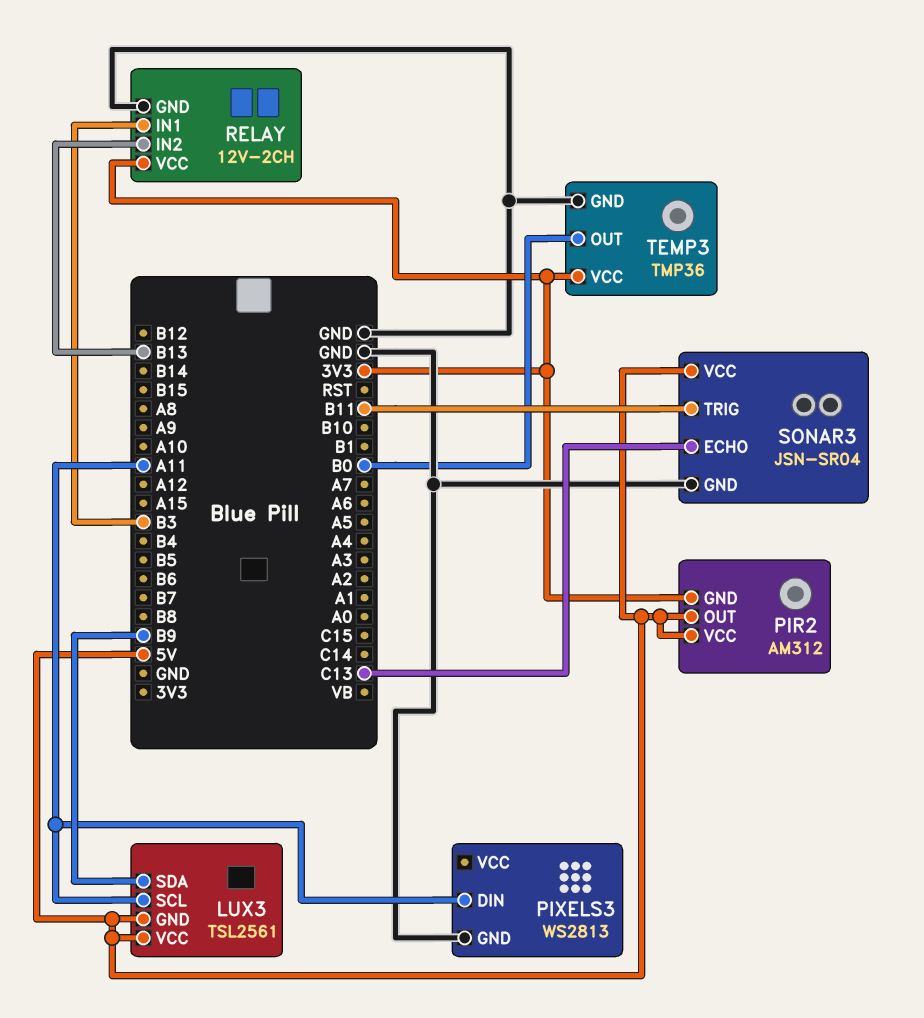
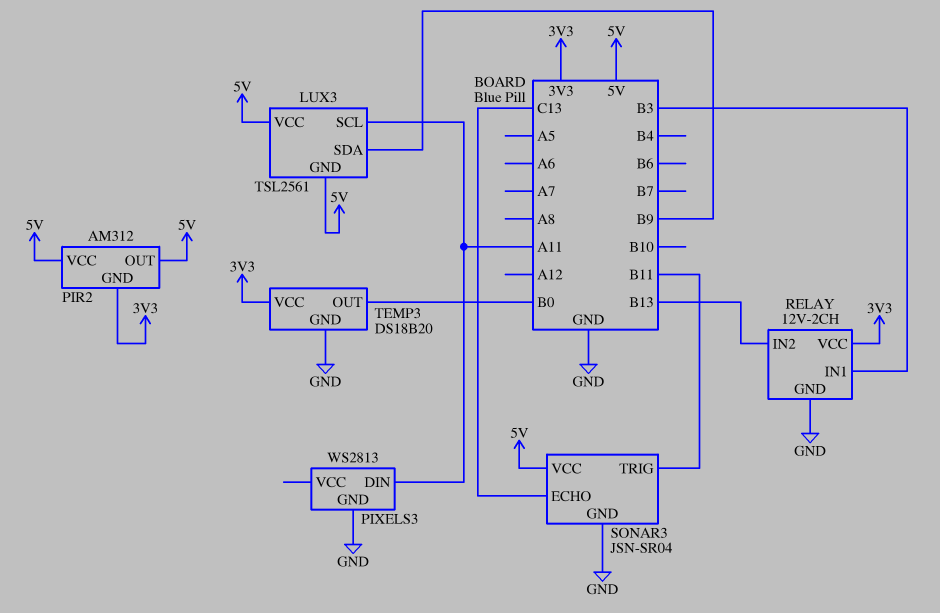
TEMP3: TMP36 -> DS18B20

